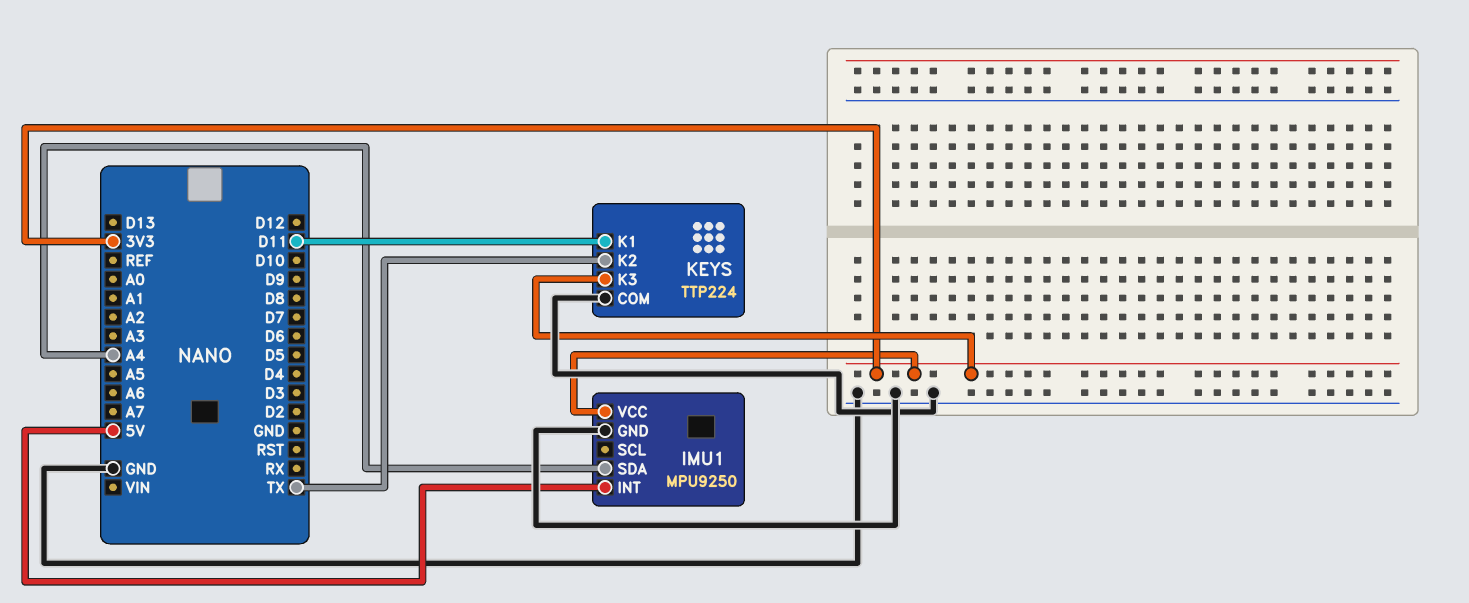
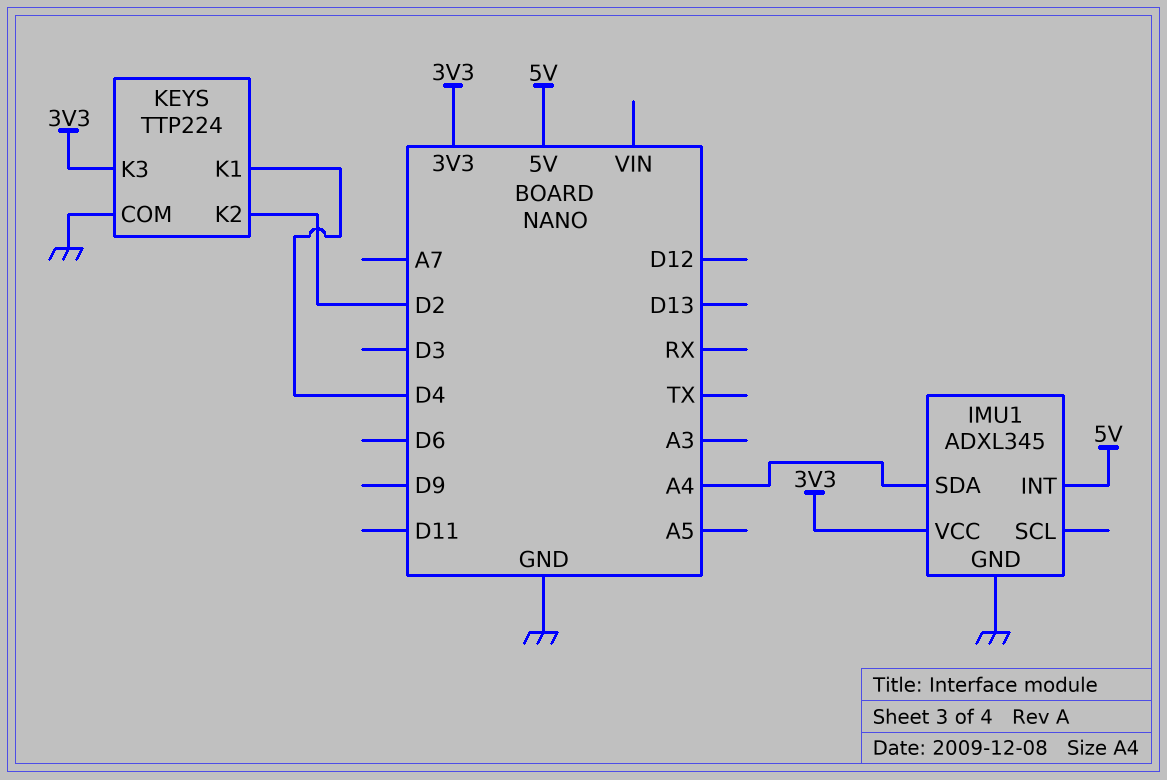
IMU1: MPU9250 -> ADXL345
KEYS pin K1: D11 -> D4
KEYS pin K2: TX -> D2

